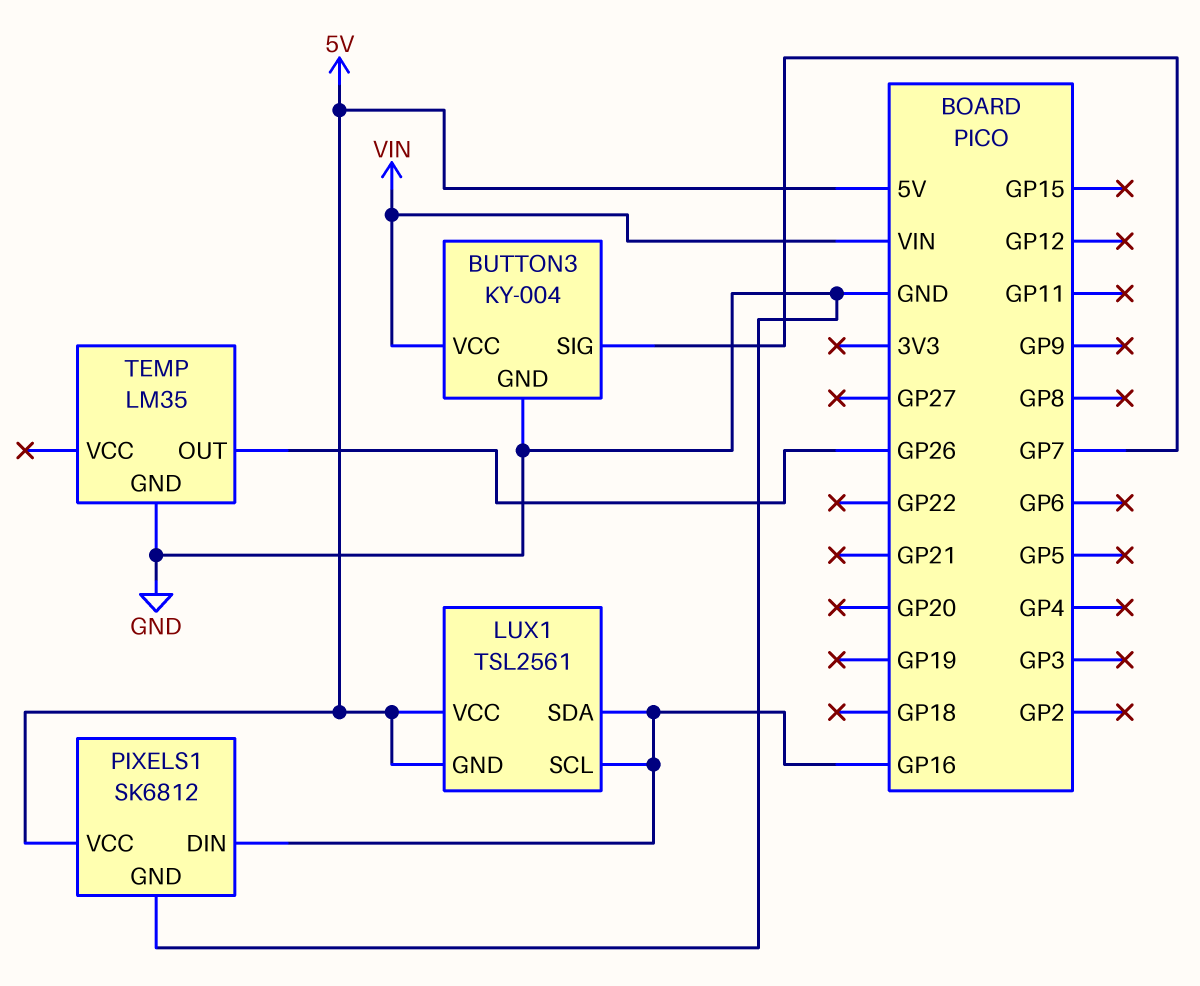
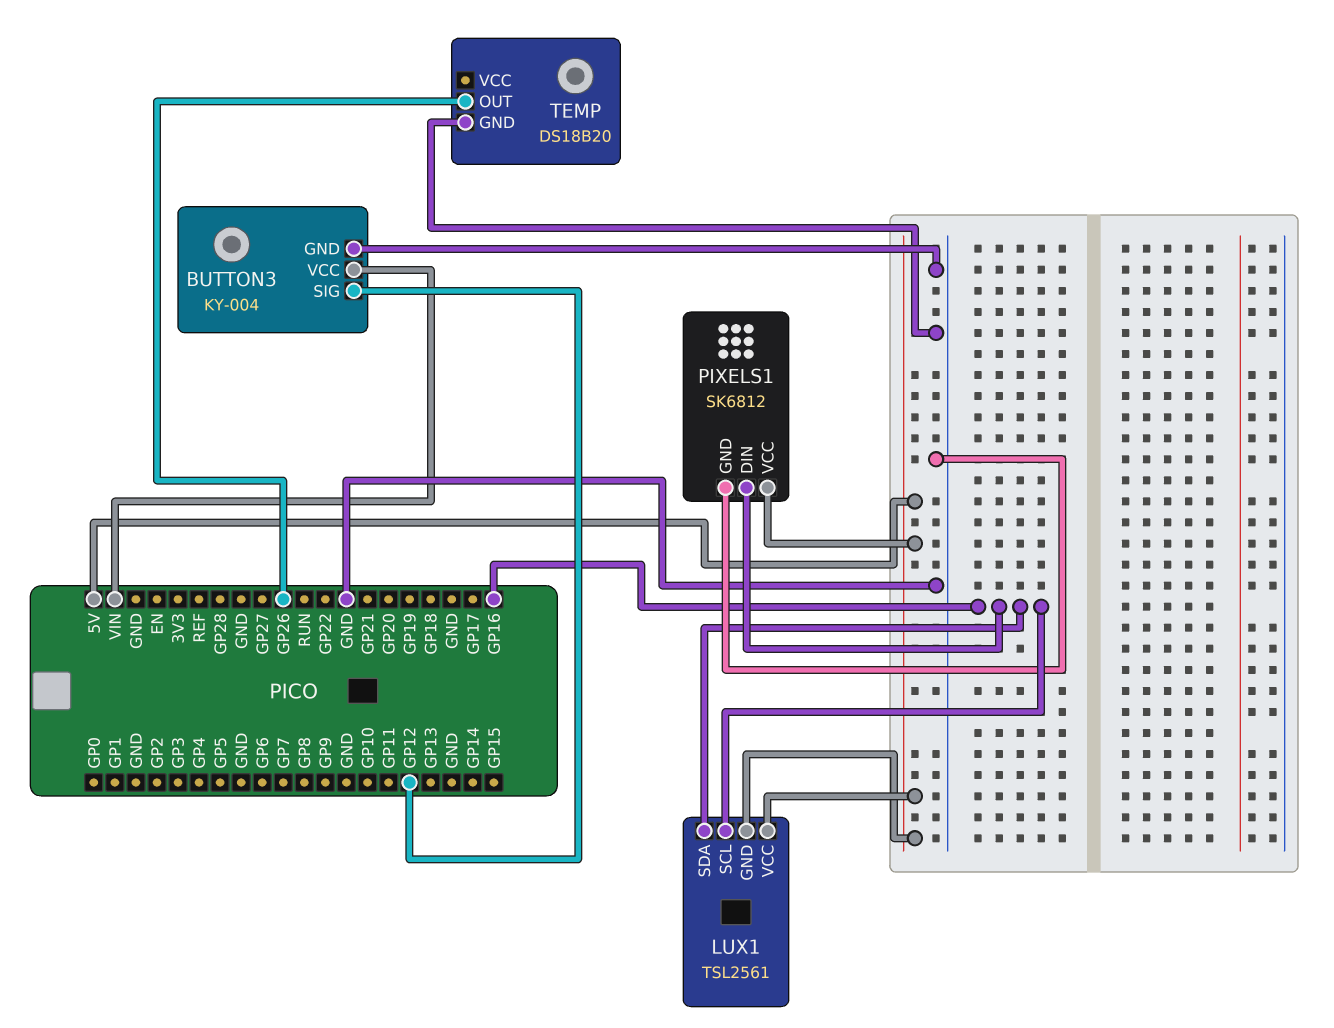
BUTTON3 pin SIG: GP7 -> GP12
TEMP: LM35 -> DS18B20

